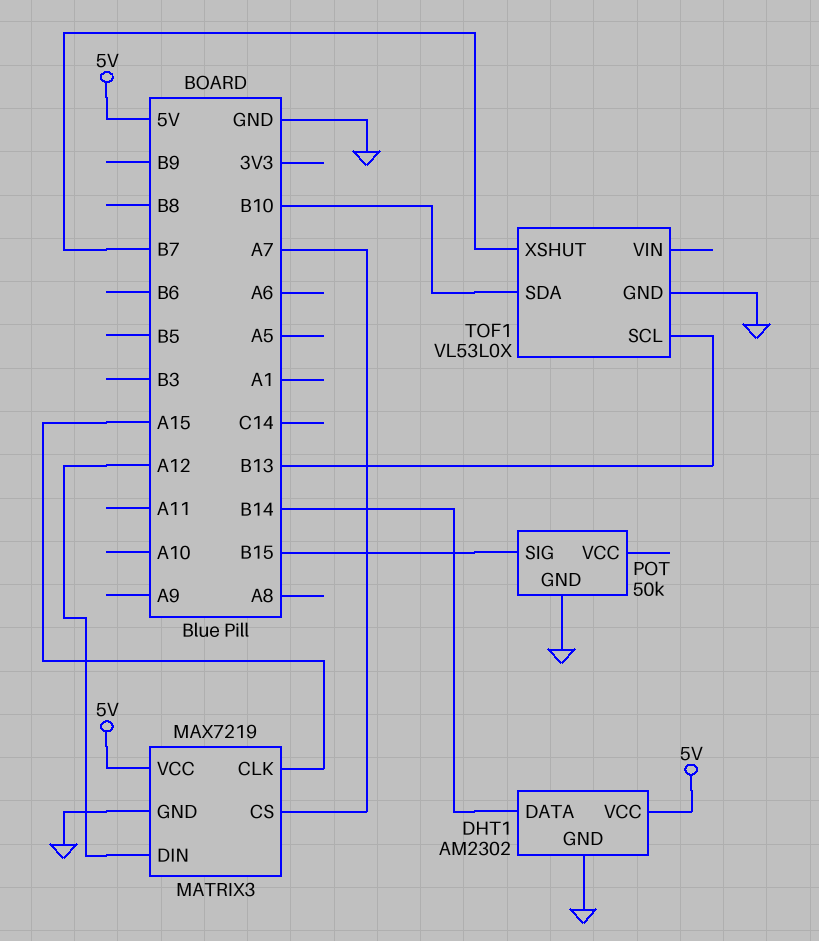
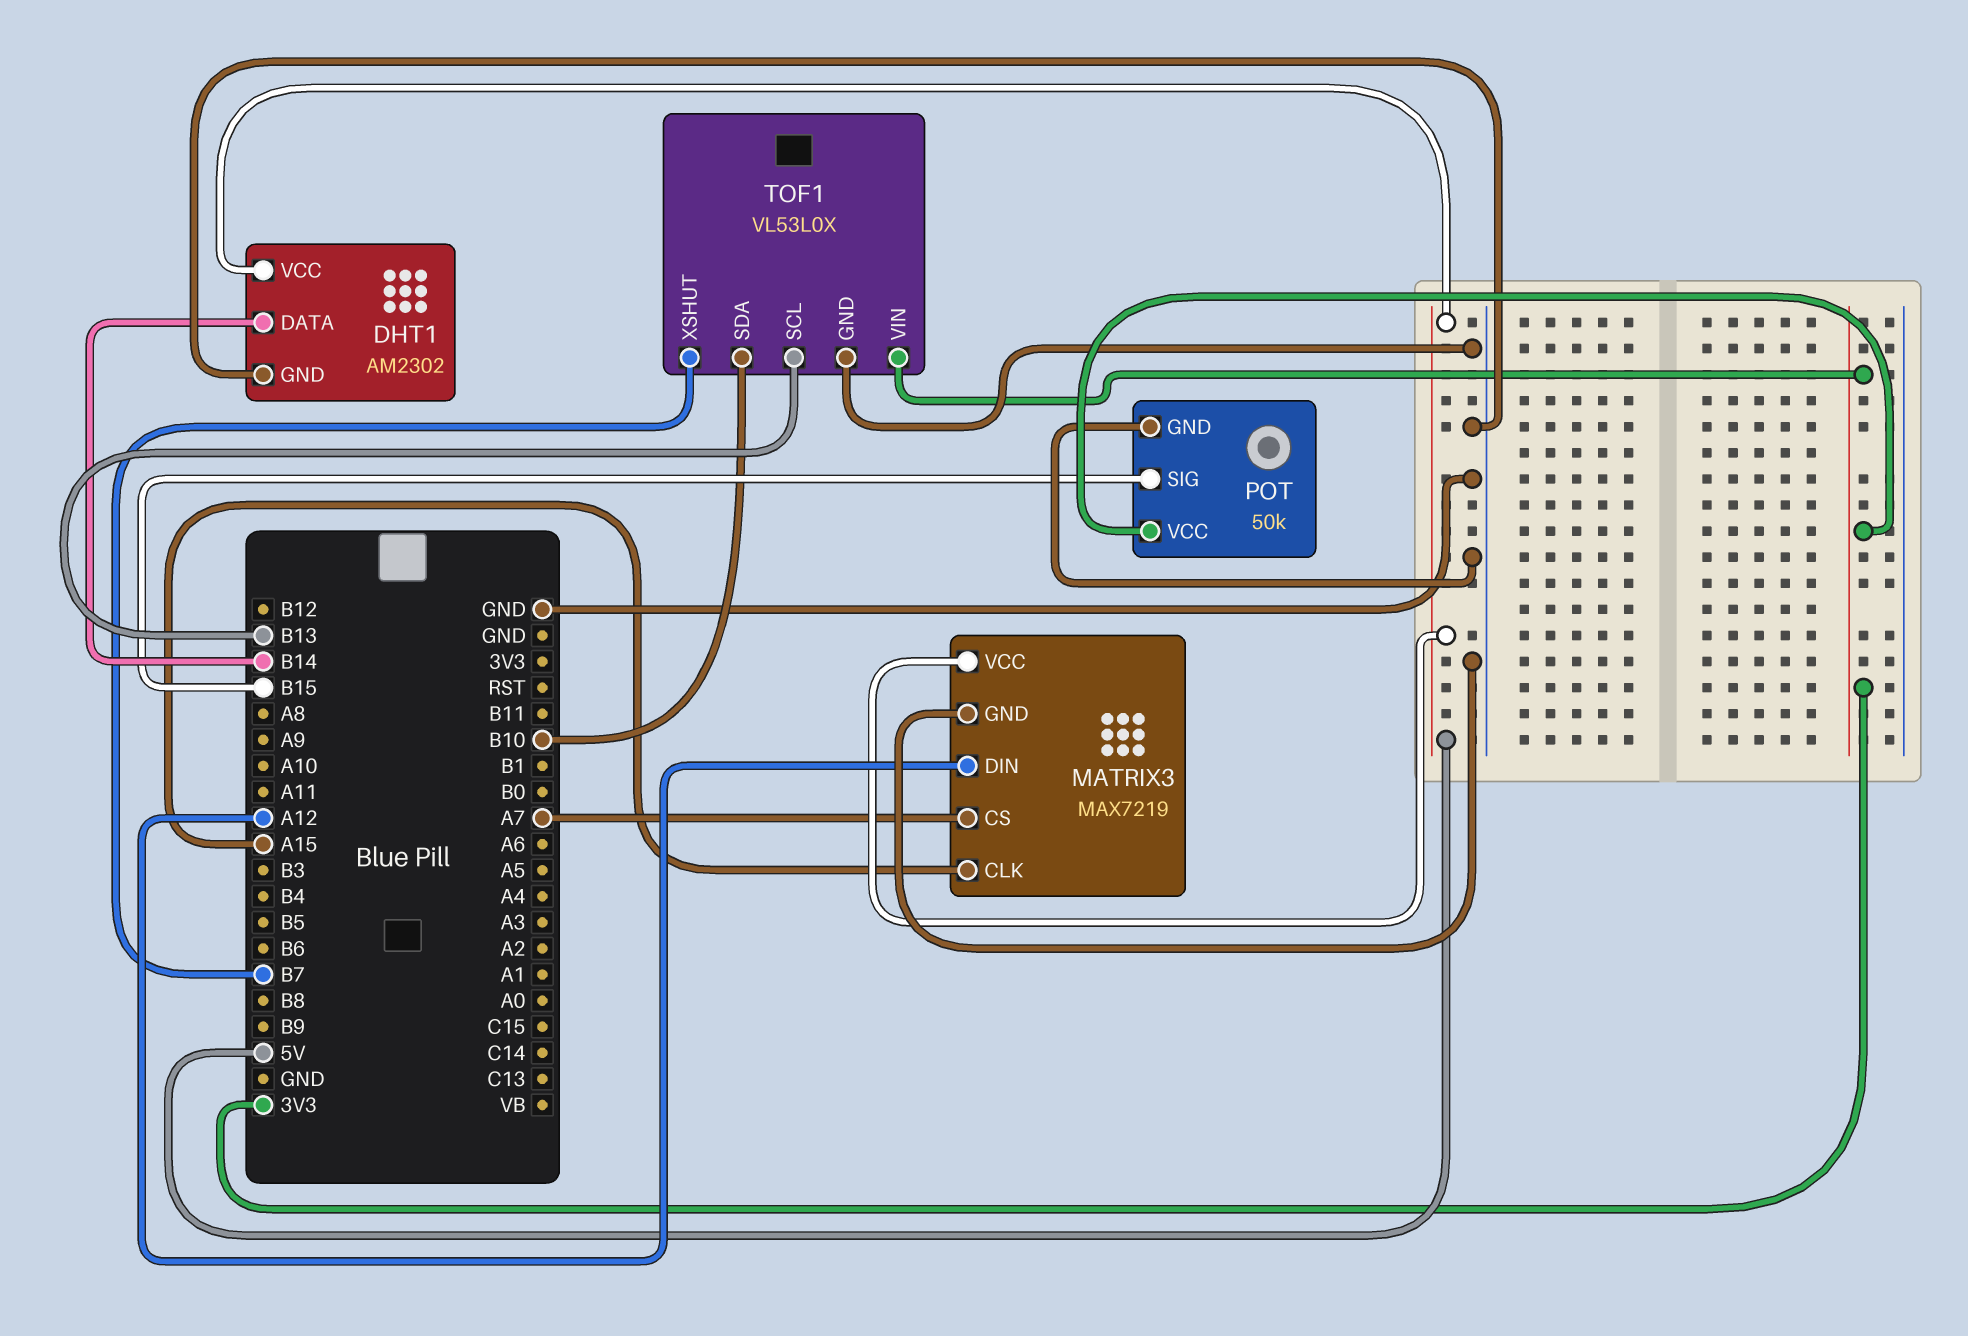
POT pin VCC: none -> 3V3
TOF1 pin VIN: none -> 3V3

